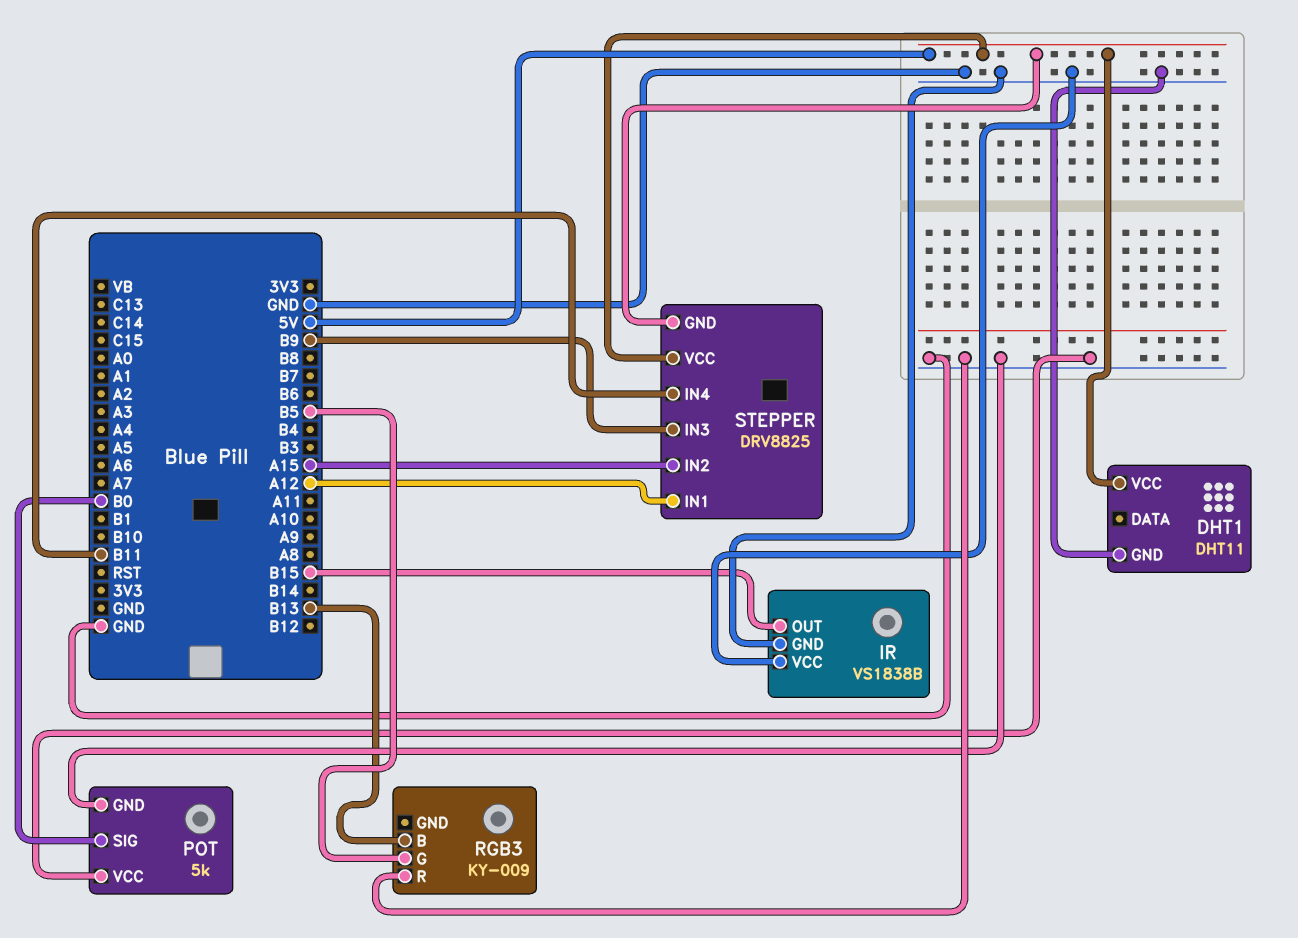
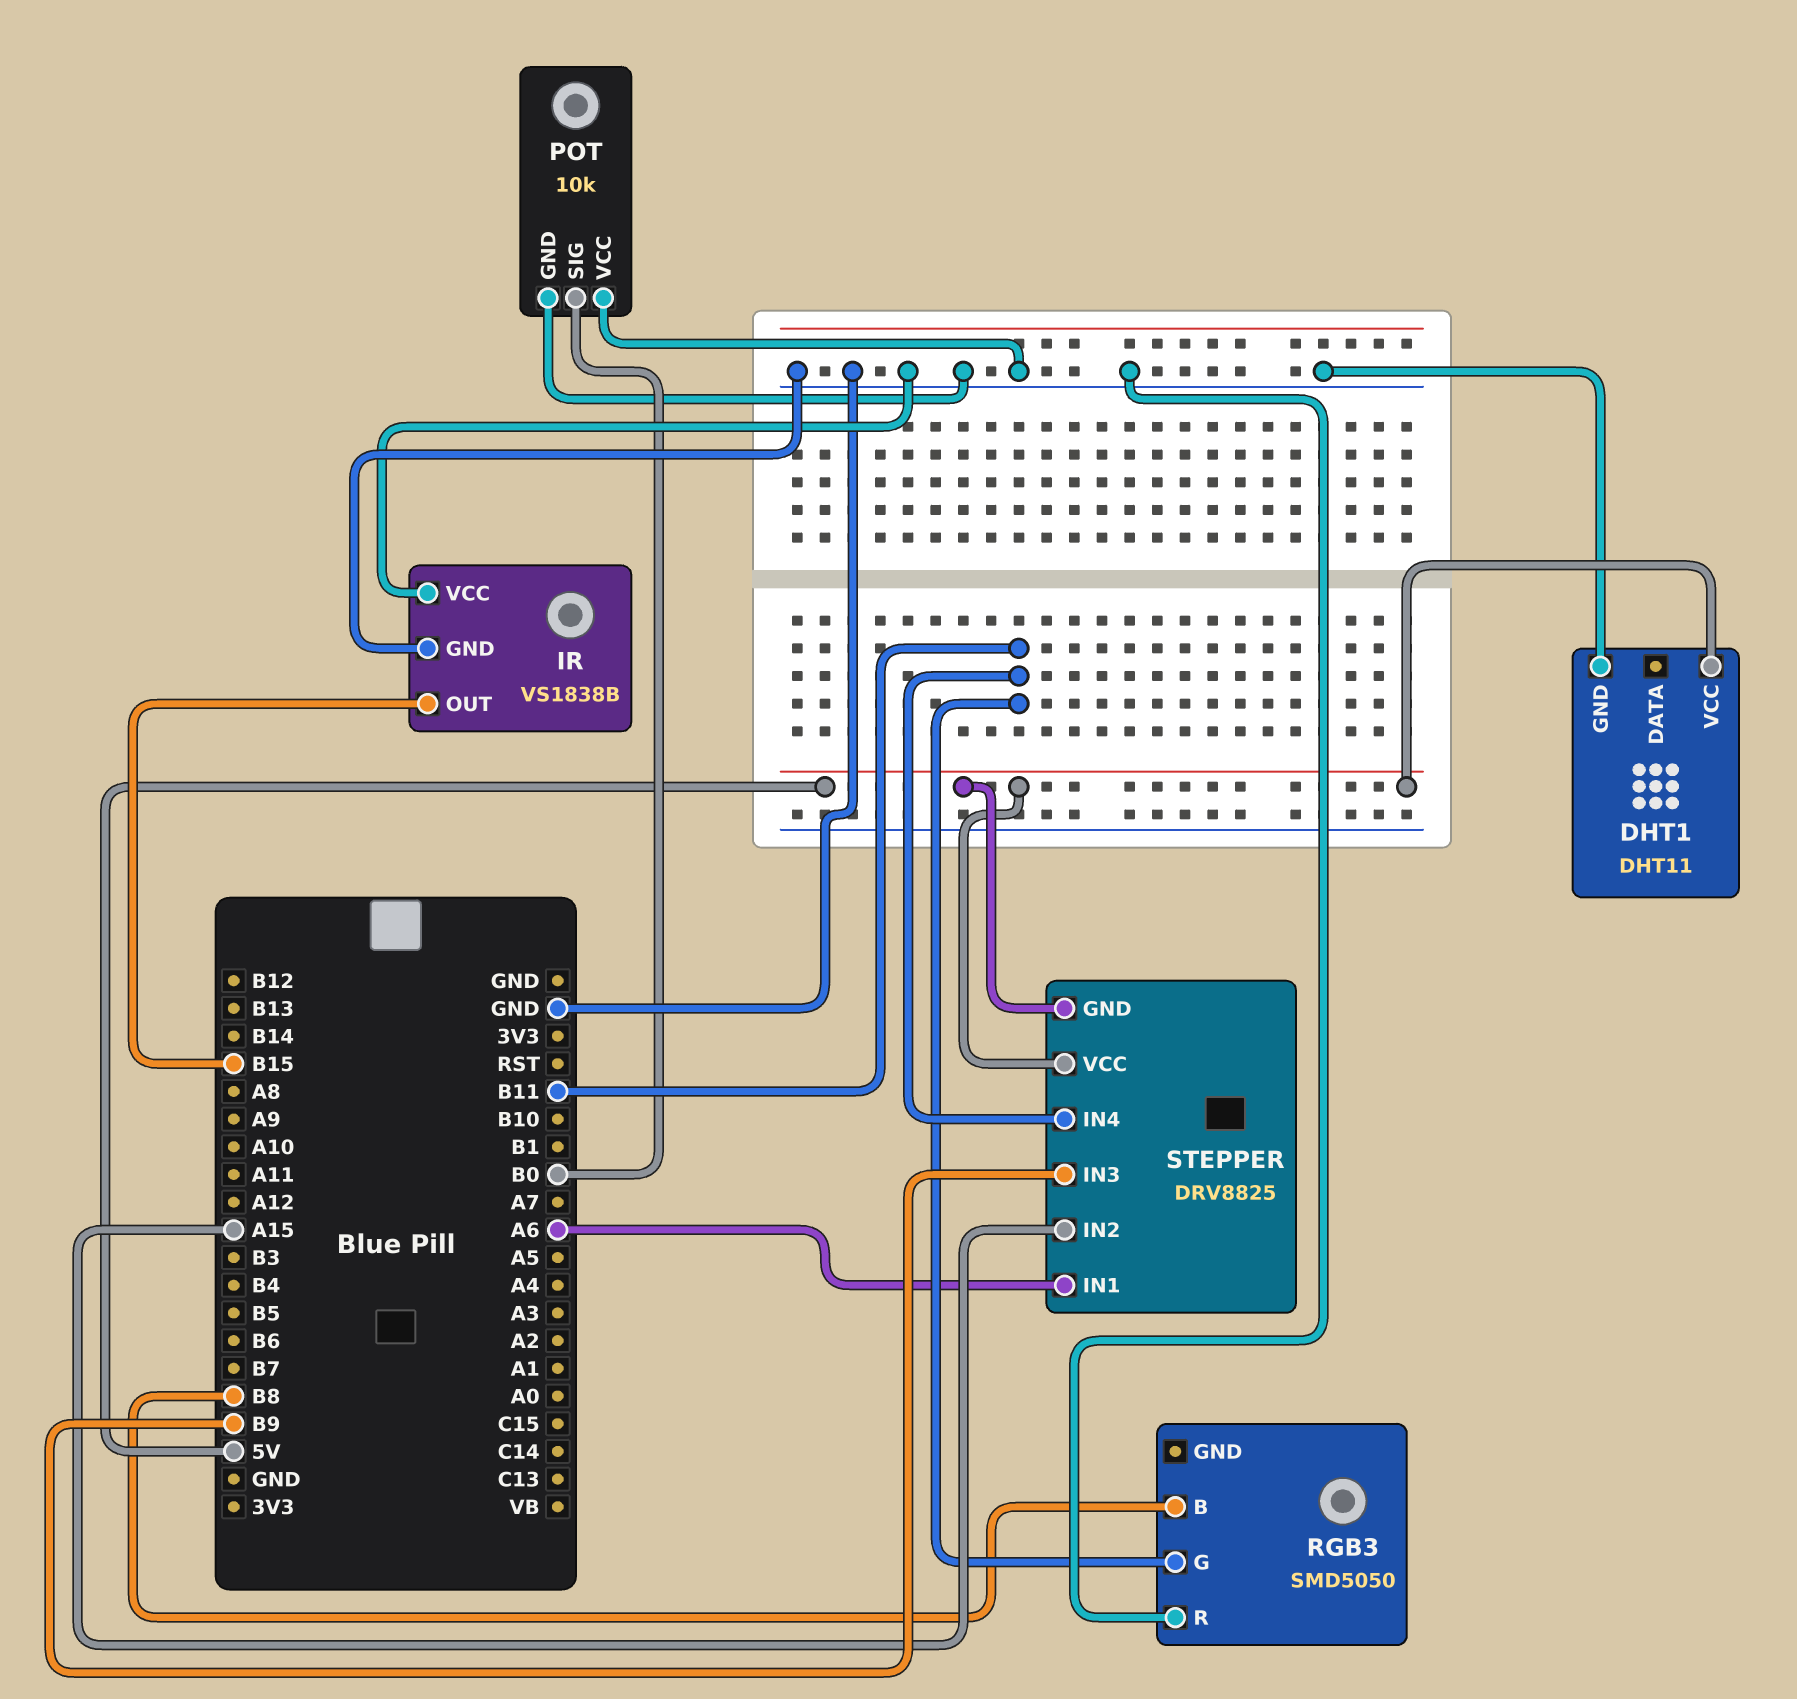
POT: 5k -> 10k
RGB3: KY-009 -> SMD5050
RGB3 pin B: B13 -> B8
RGB3 pin G: B5 -> B11
STEPPER pin IN1: A12 -> A6

